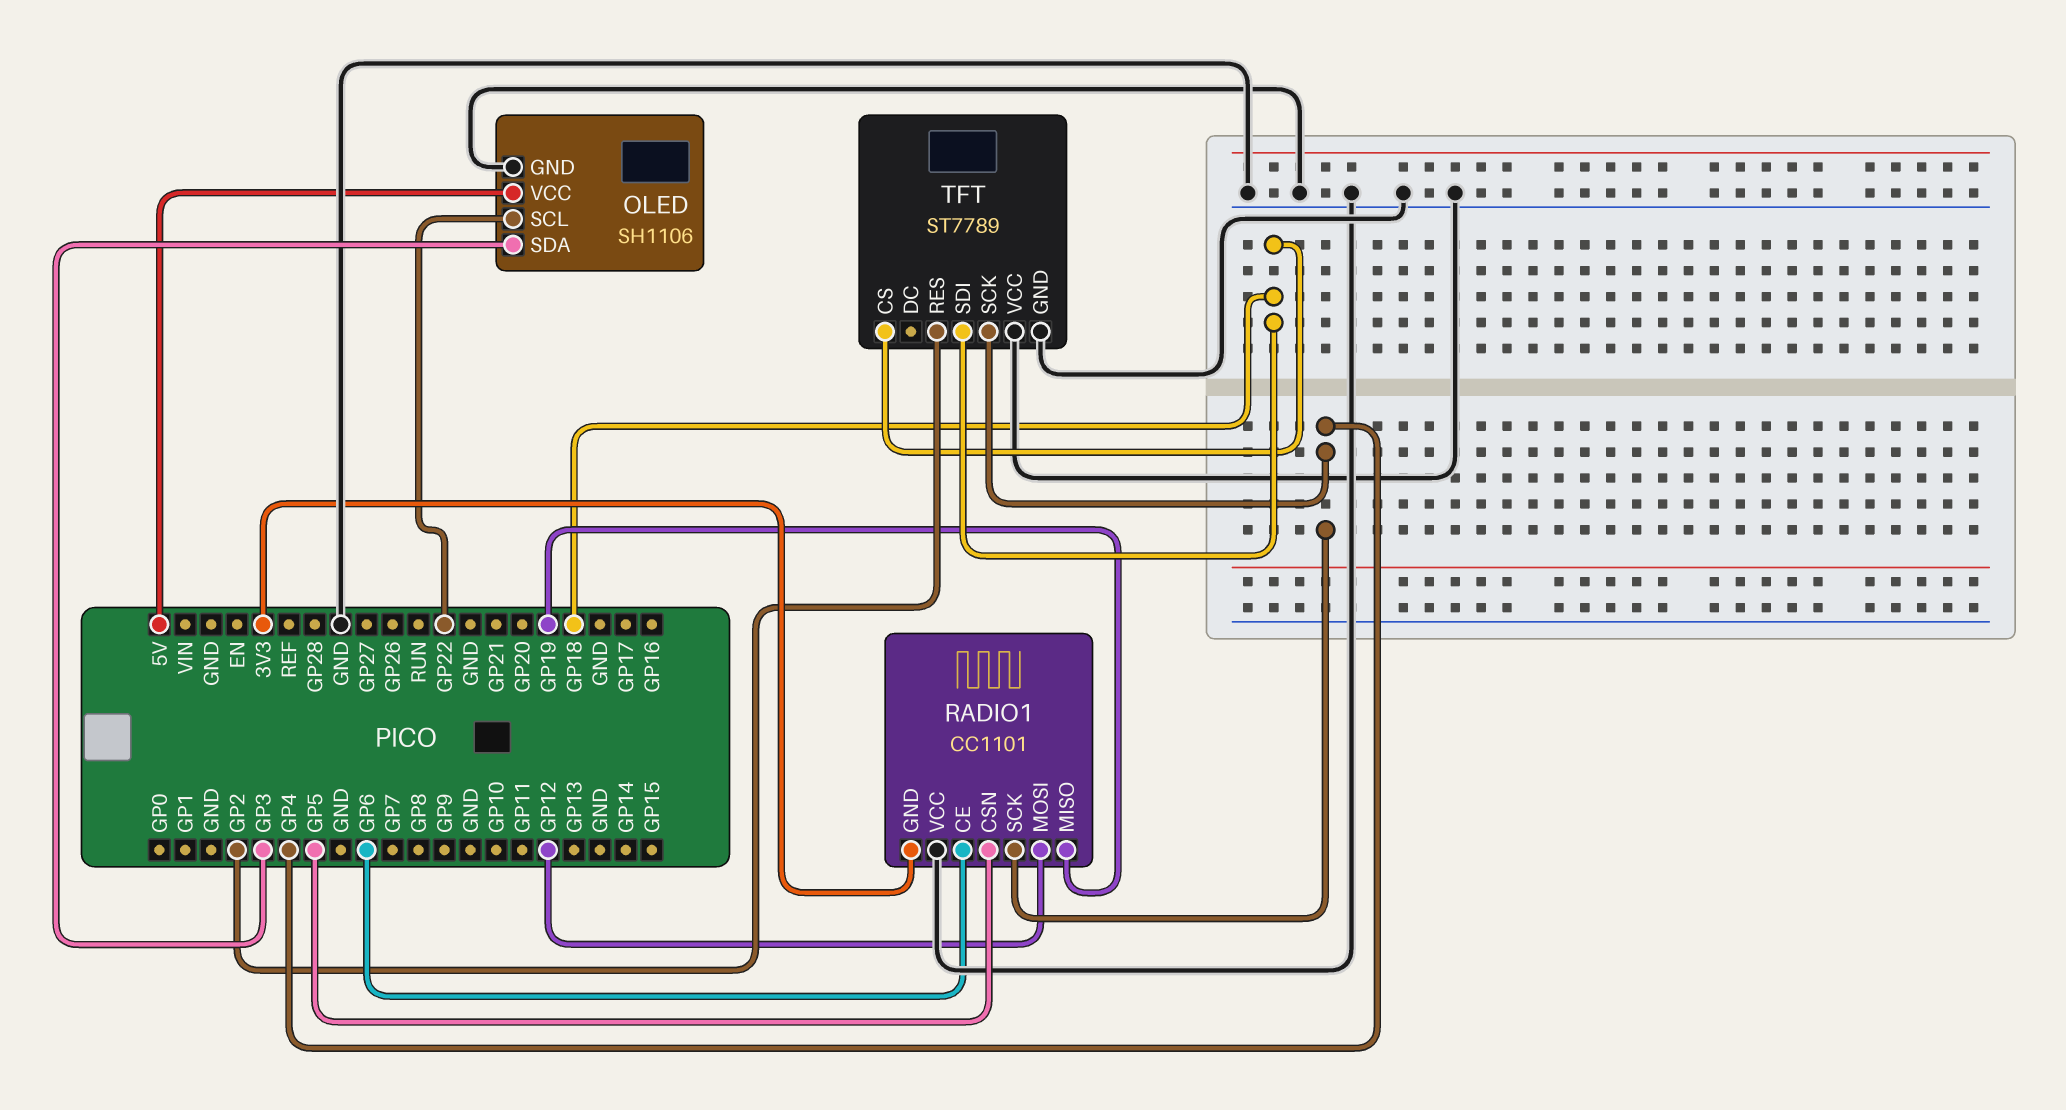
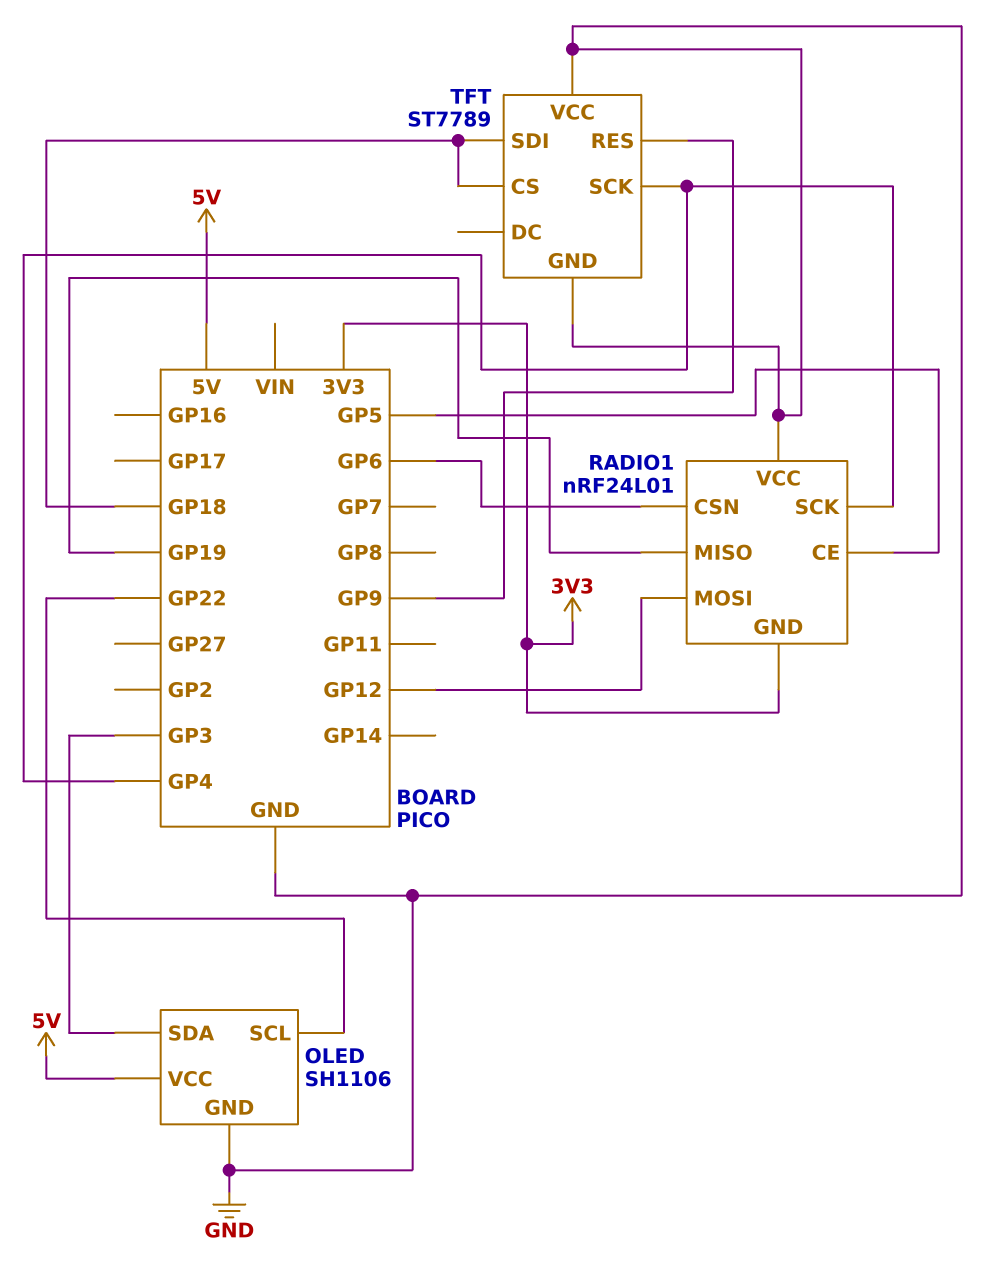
RADIO1: CC1101 -> nRF24L01
RADIO1 pin CE: GP6 -> GP5
RADIO1 pin CSN: GP5 -> GP6
TFT pin RES: GP2 -> GP9

